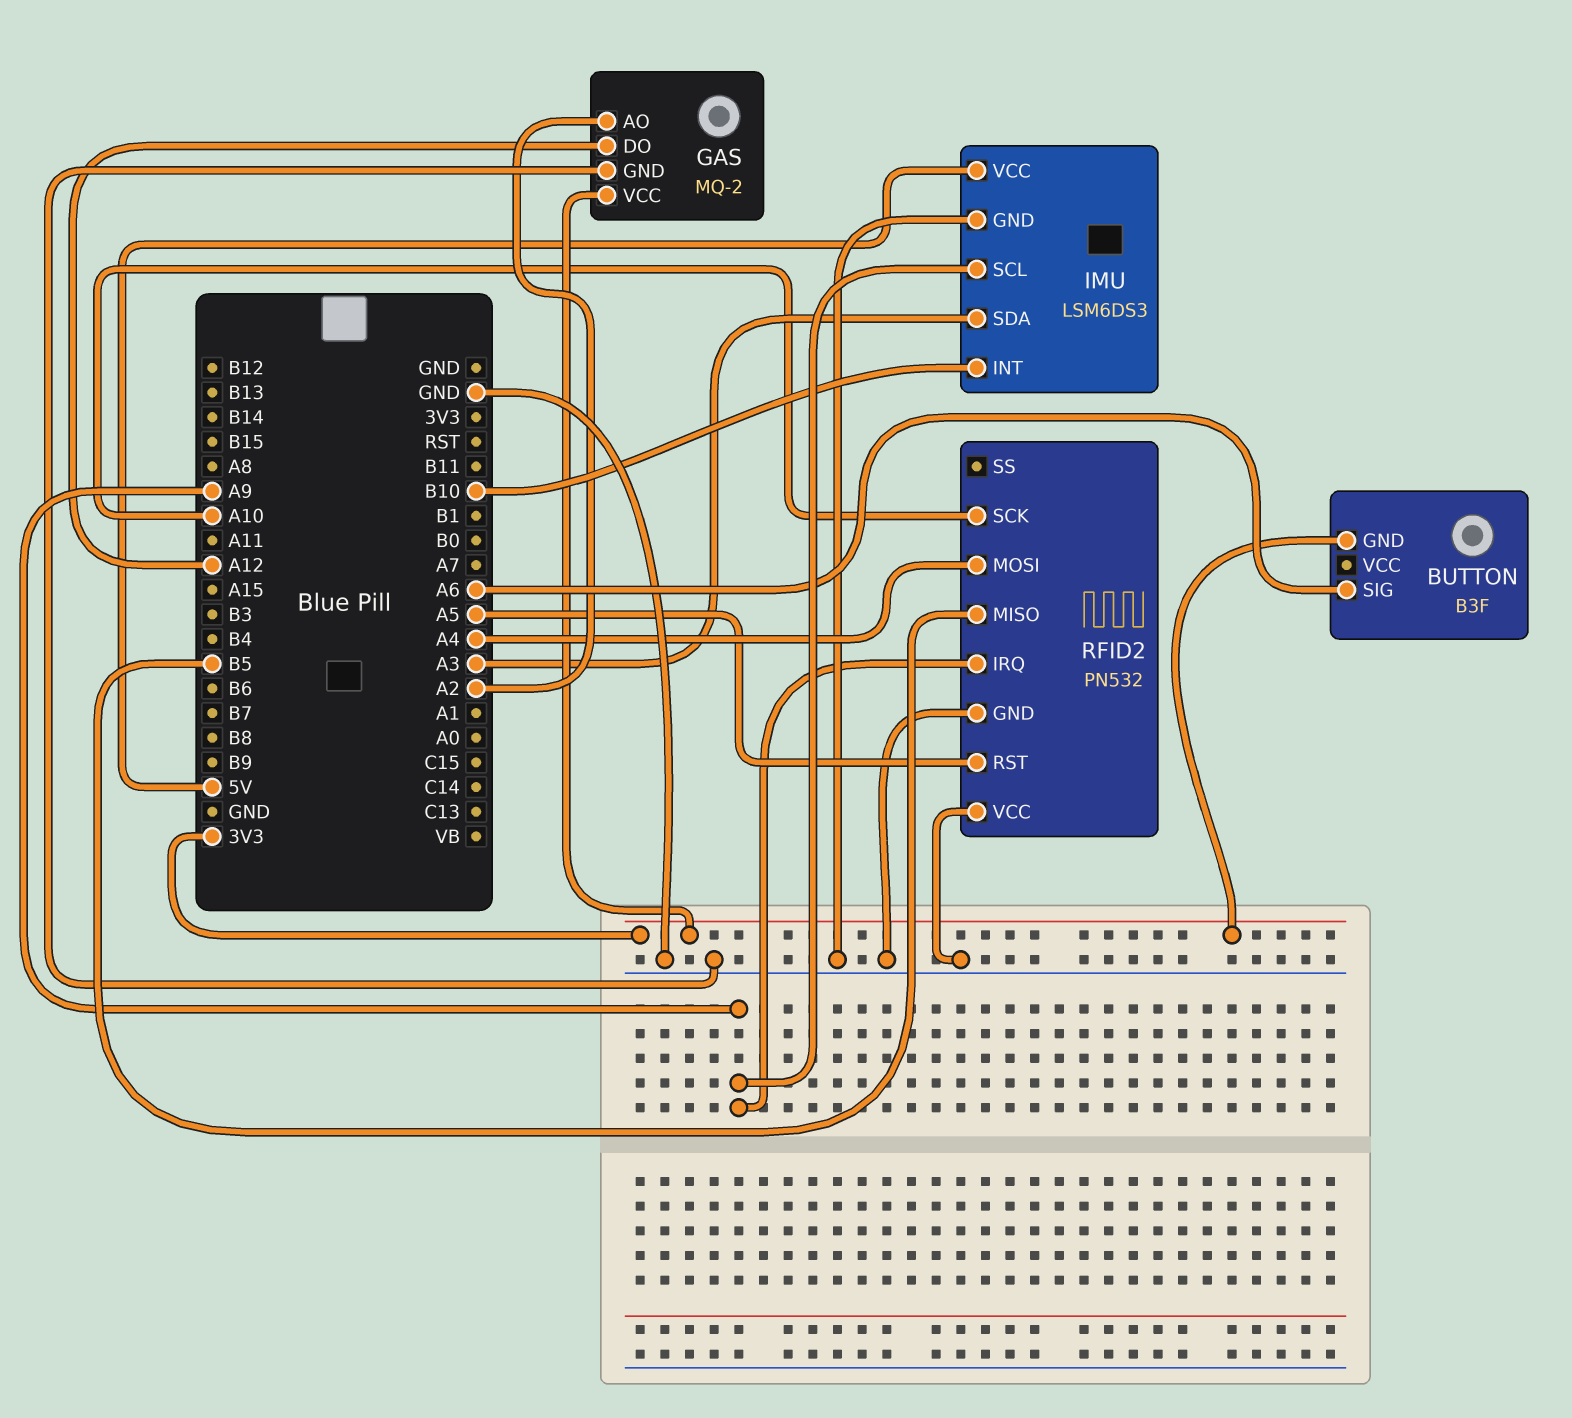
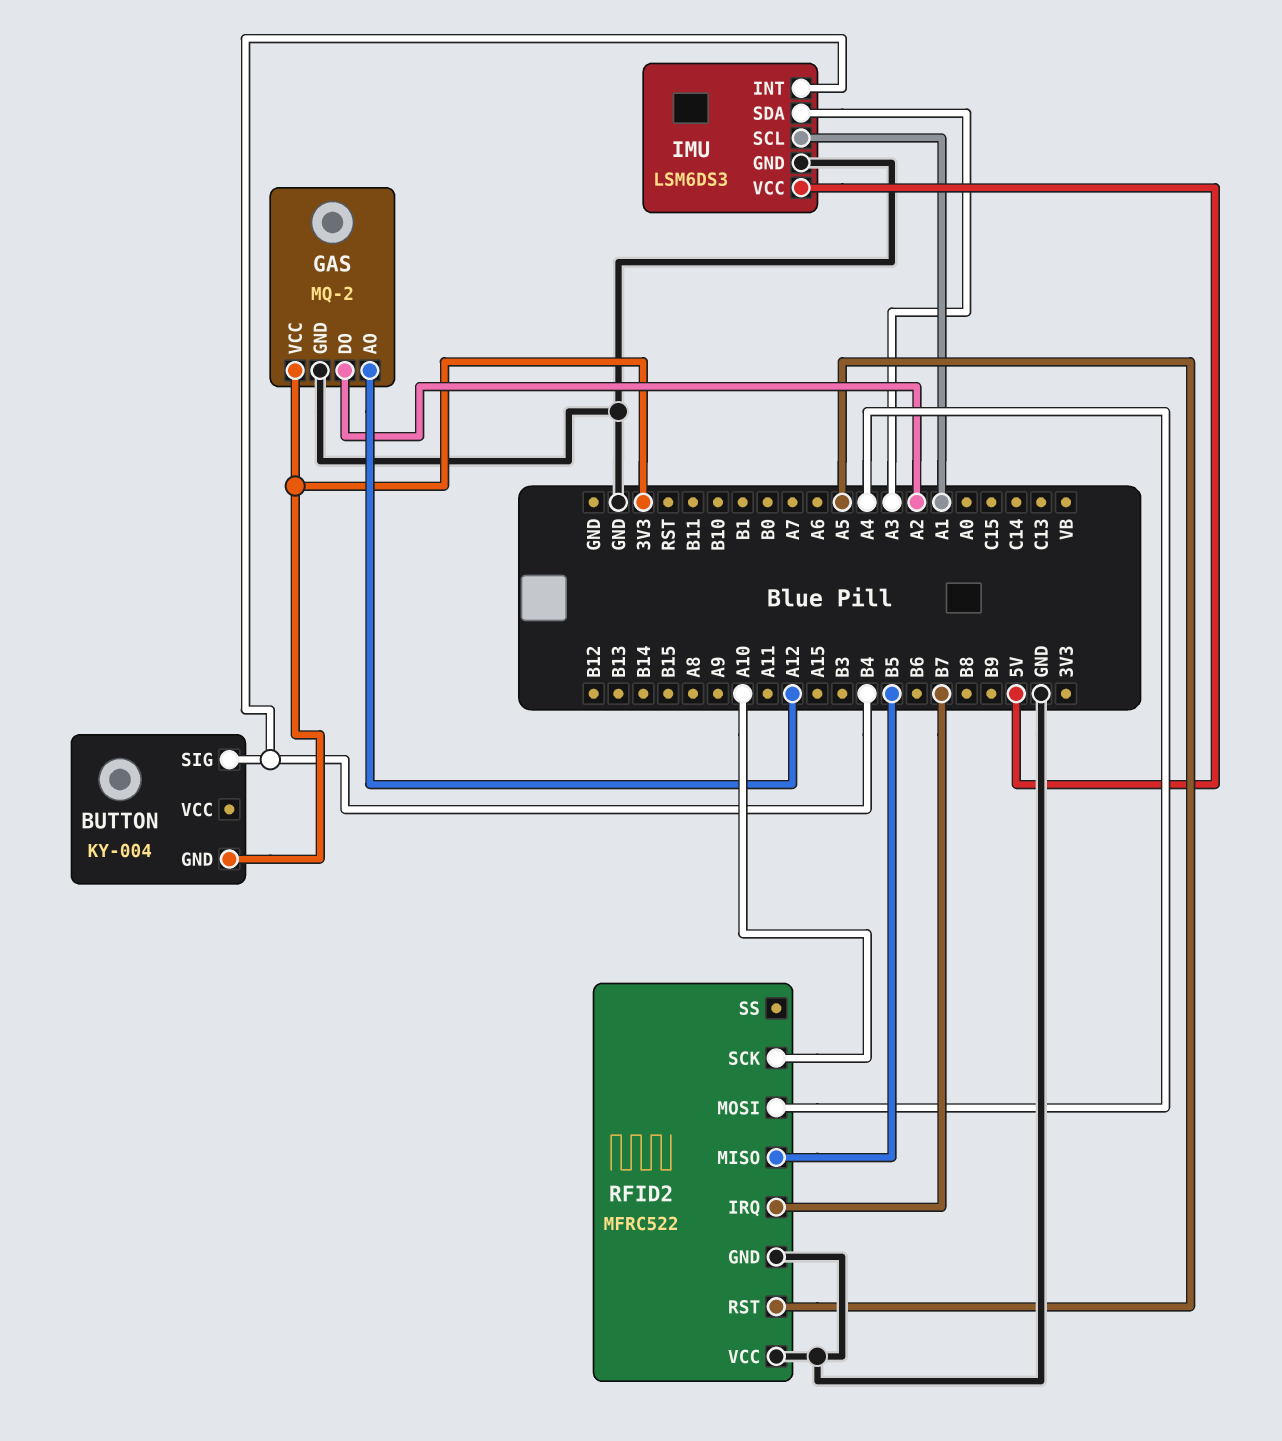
BUTTON: B3F -> KY-004
BUTTON pin SIG: A6 -> B4
GAS pin AO: A2 -> A12
GAS pin DO: A12 -> A2
IMU pin INT: B10 -> B4
IMU pin SCL: A9 -> A1
RFID2: PN532 -> MFRC522
RFID2 pin IRQ: A9 -> B7

